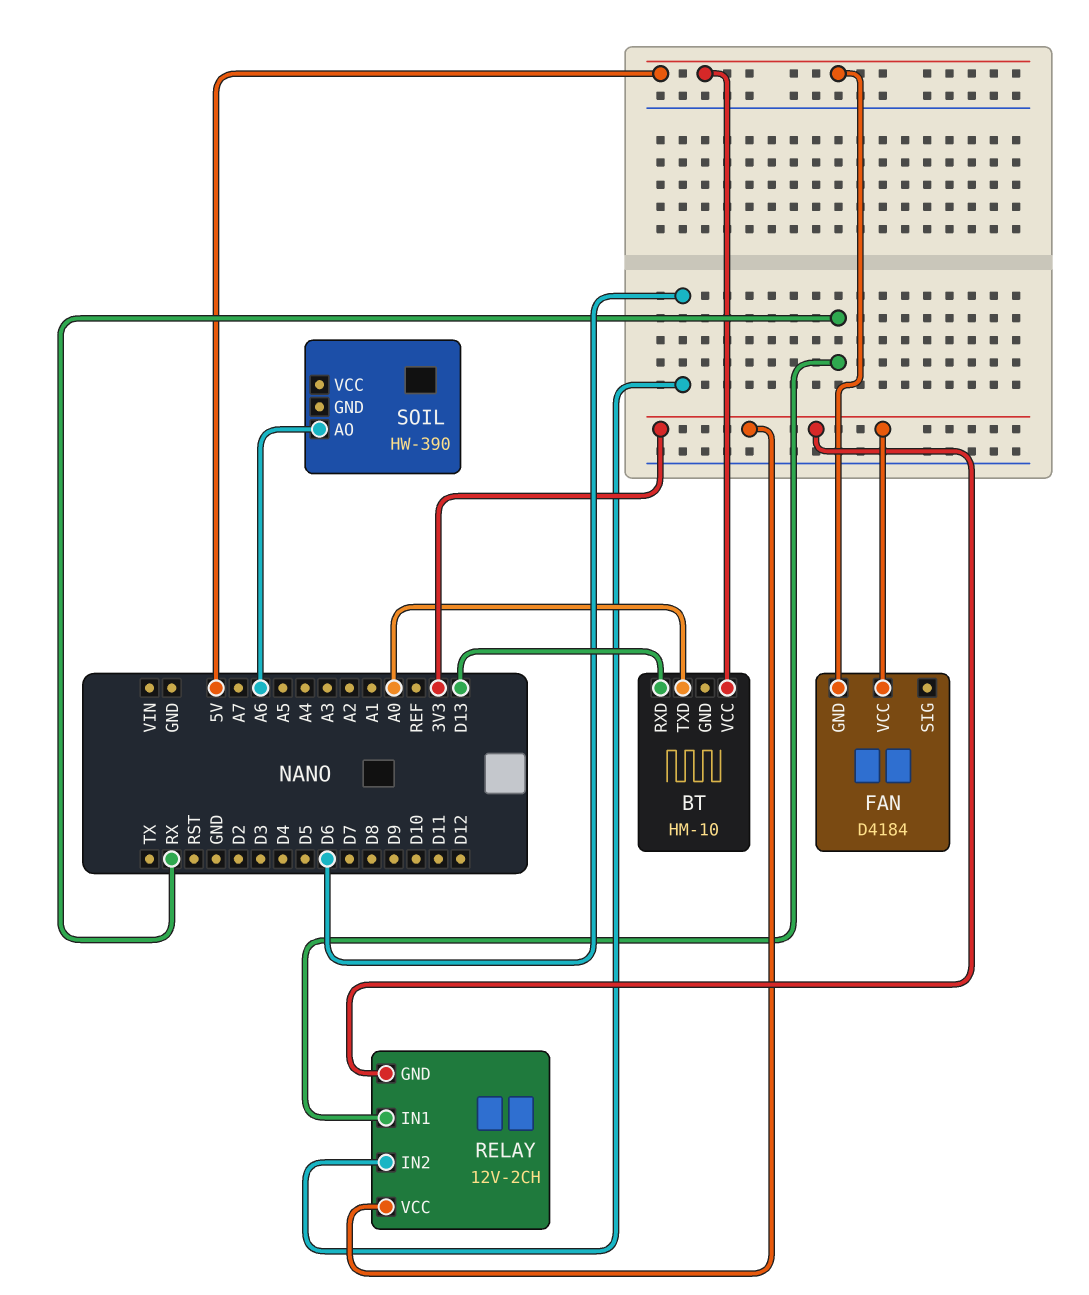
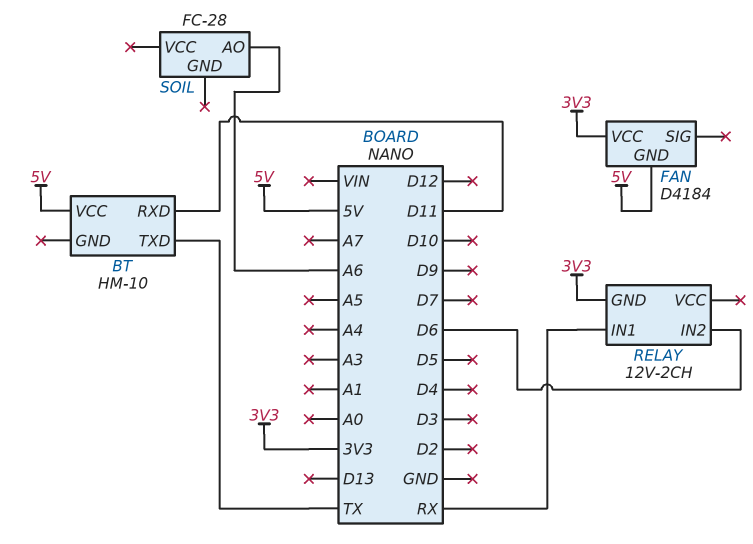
BT pin RXD: D13 -> D11
BT pin TXD: A0 -> TX
RELAY pin VCC: 3V3 -> none
SOIL: HW-390 -> FC-28

